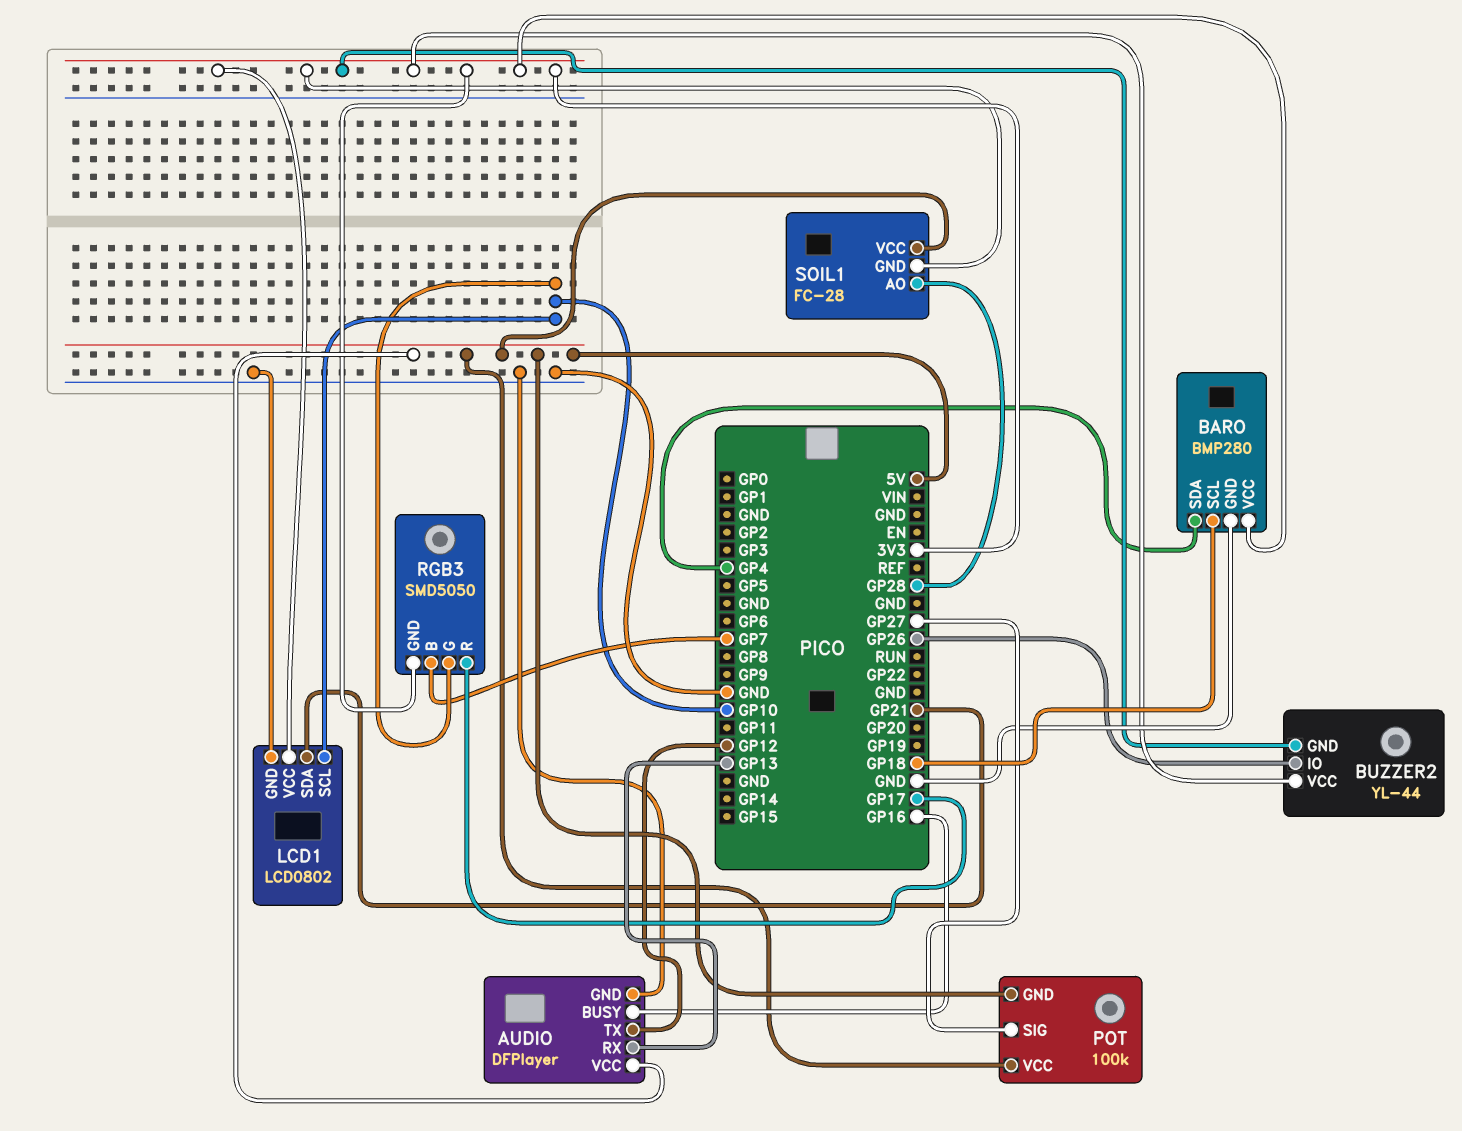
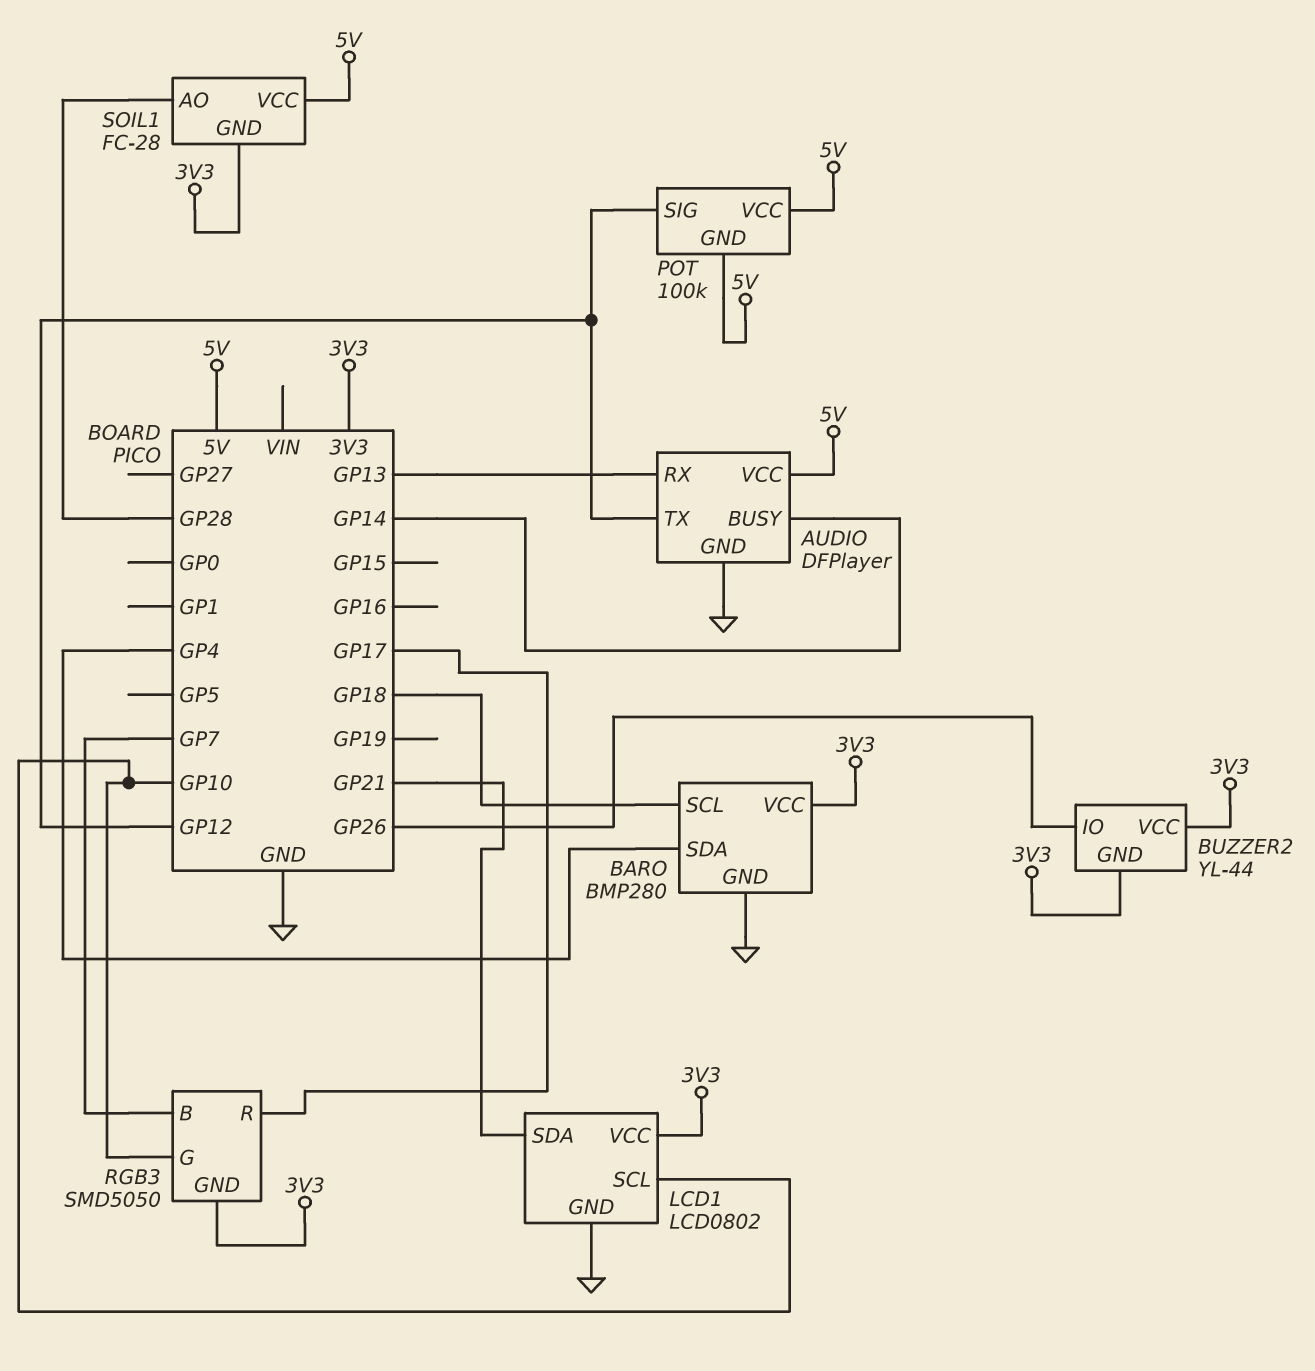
AUDIO pin BUSY: GP16 -> GP14
POT pin SIG: GP27 -> GP12

